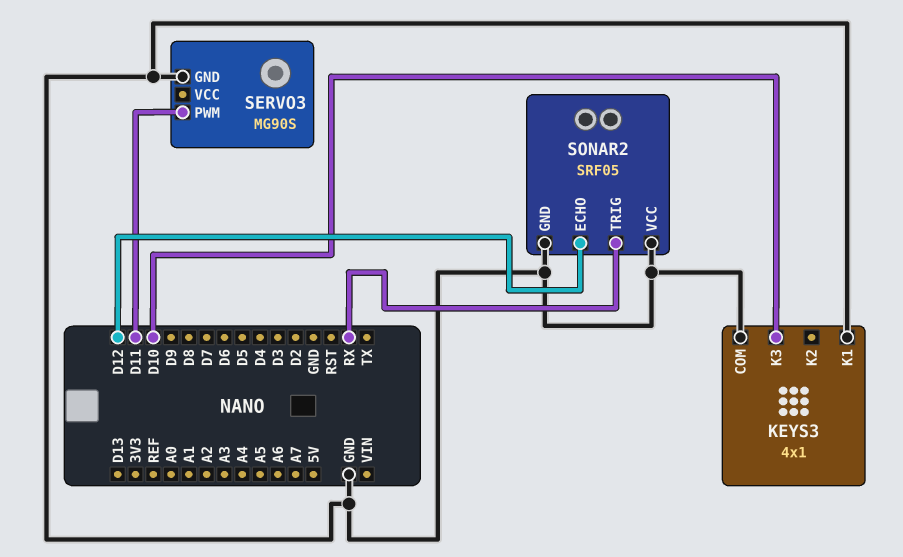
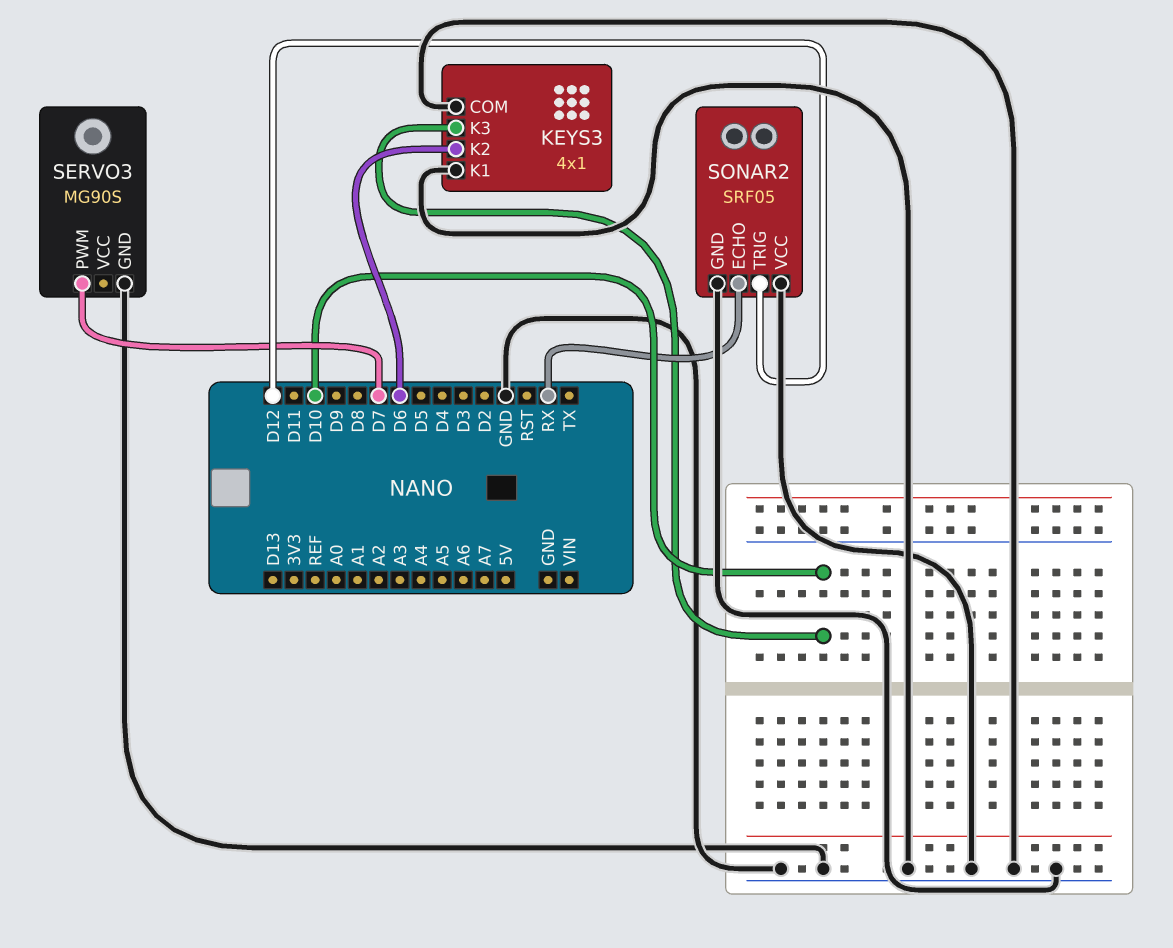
KEYS3 pin K2: none -> D6
SERVO3 pin PWM: D11 -> D7
SONAR2 pin ECHO: D12 -> RX
SONAR2 pin TRIG: RX -> D12

